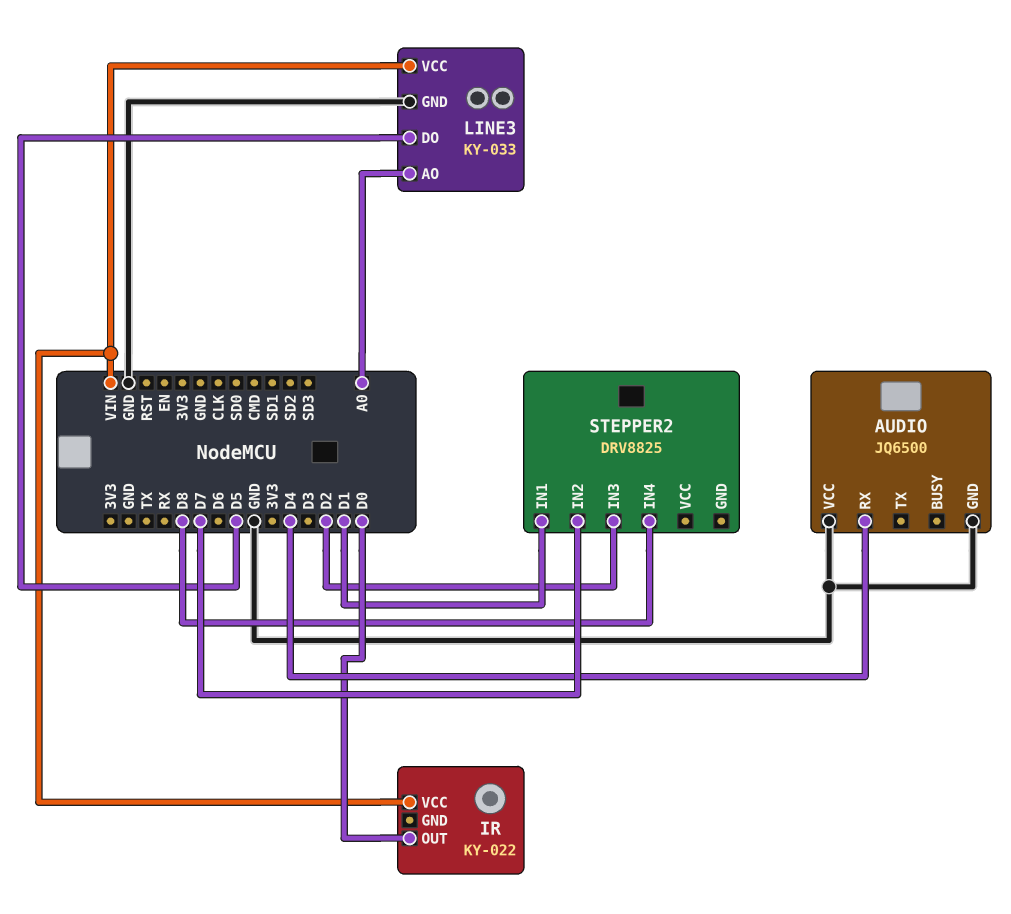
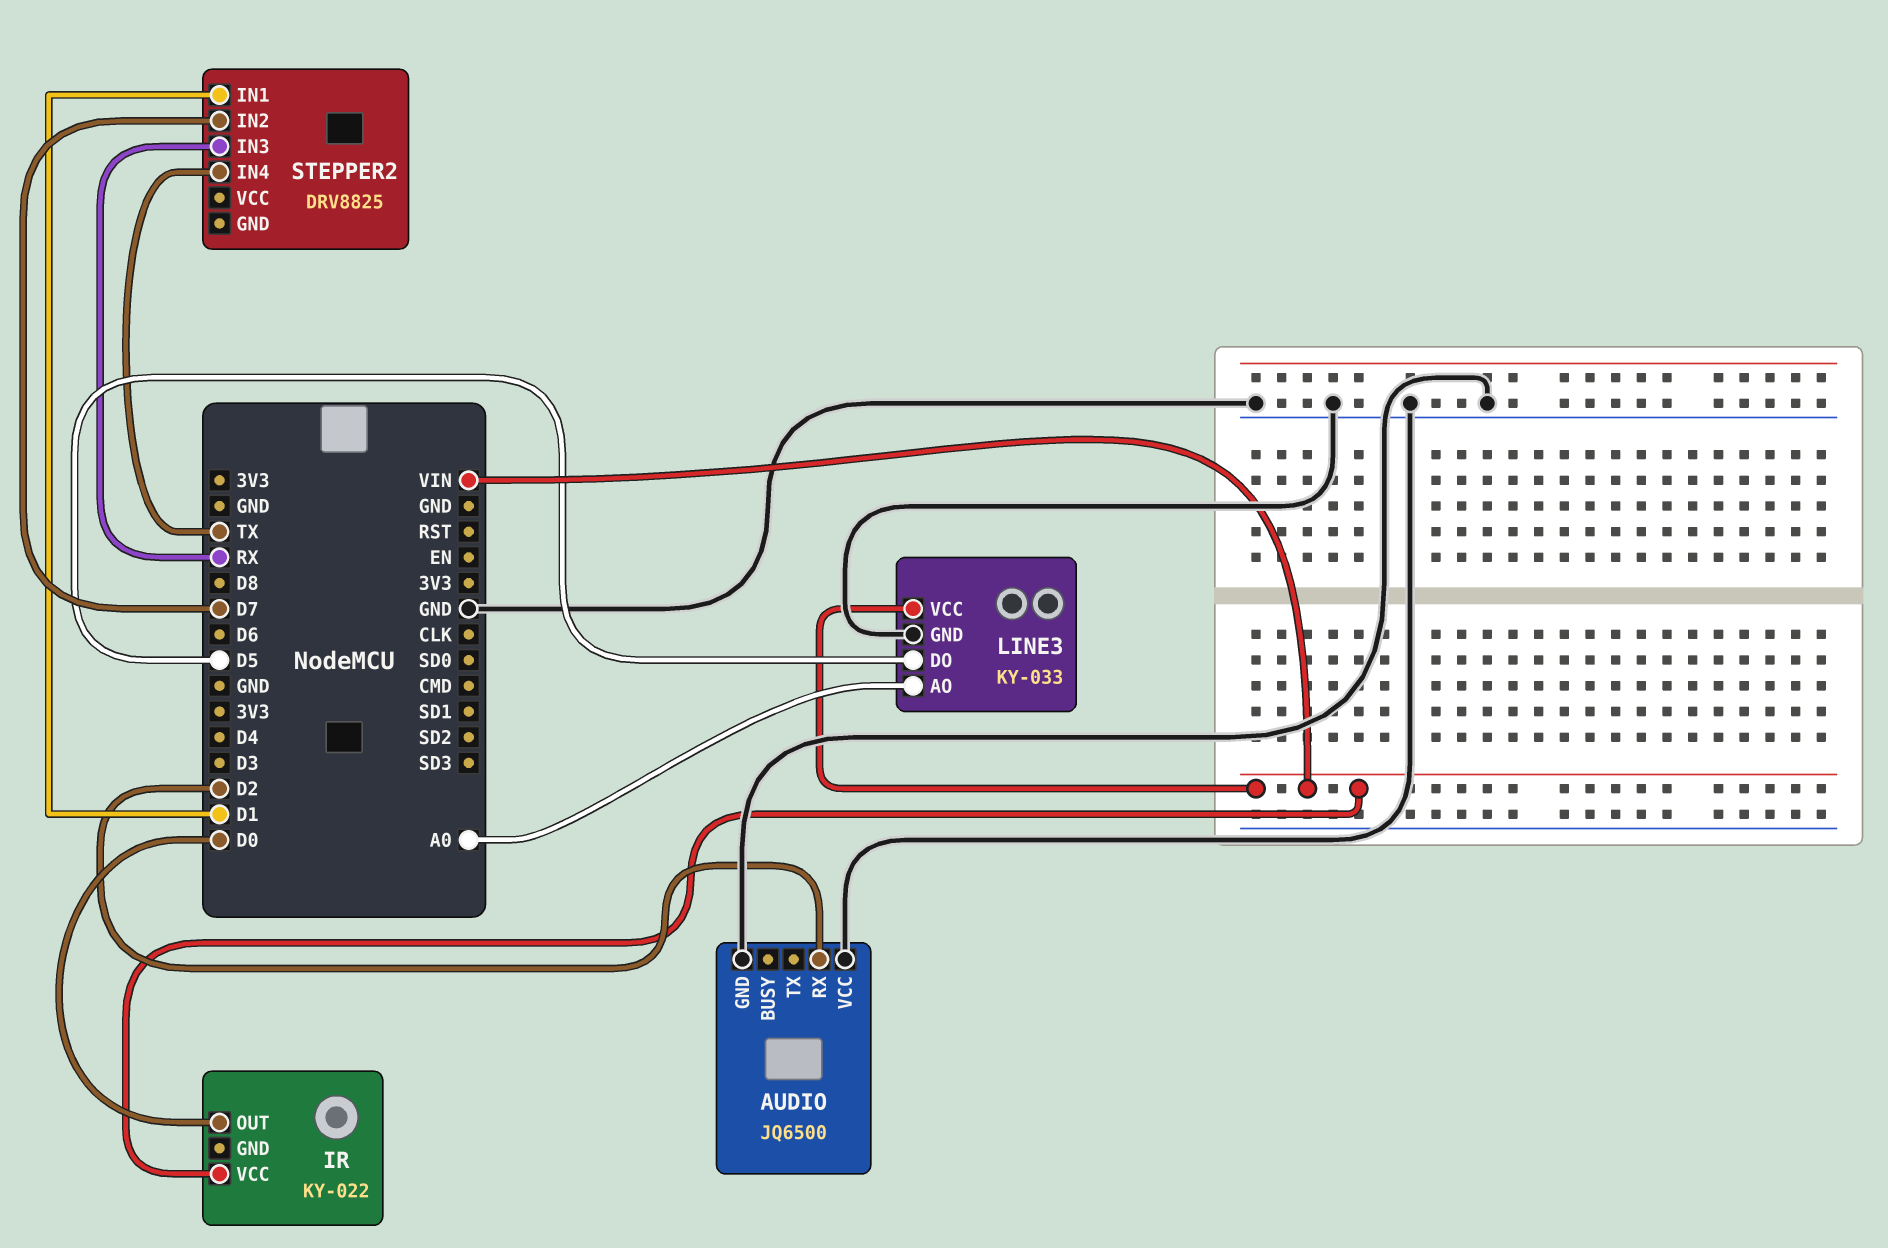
AUDIO pin RX: D4 -> D2
STEPPER2 pin IN3: D2 -> RX
STEPPER2 pin IN4: D8 -> TX

